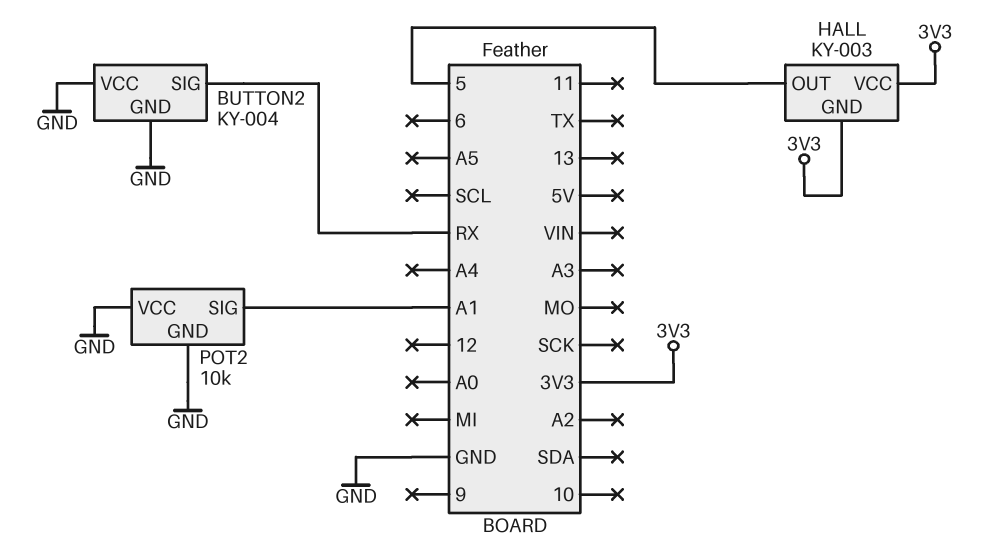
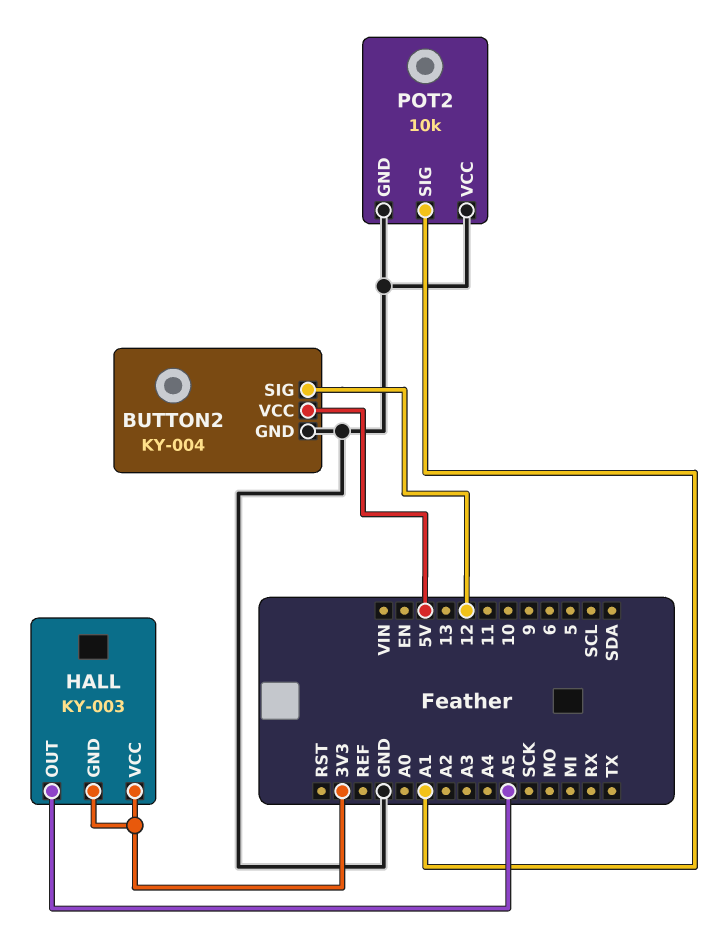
BUTTON2 pin SIG: RX -> 12
BUTTON2 pin VCC: GND -> 5V
HALL pin OUT: 5 -> A5

